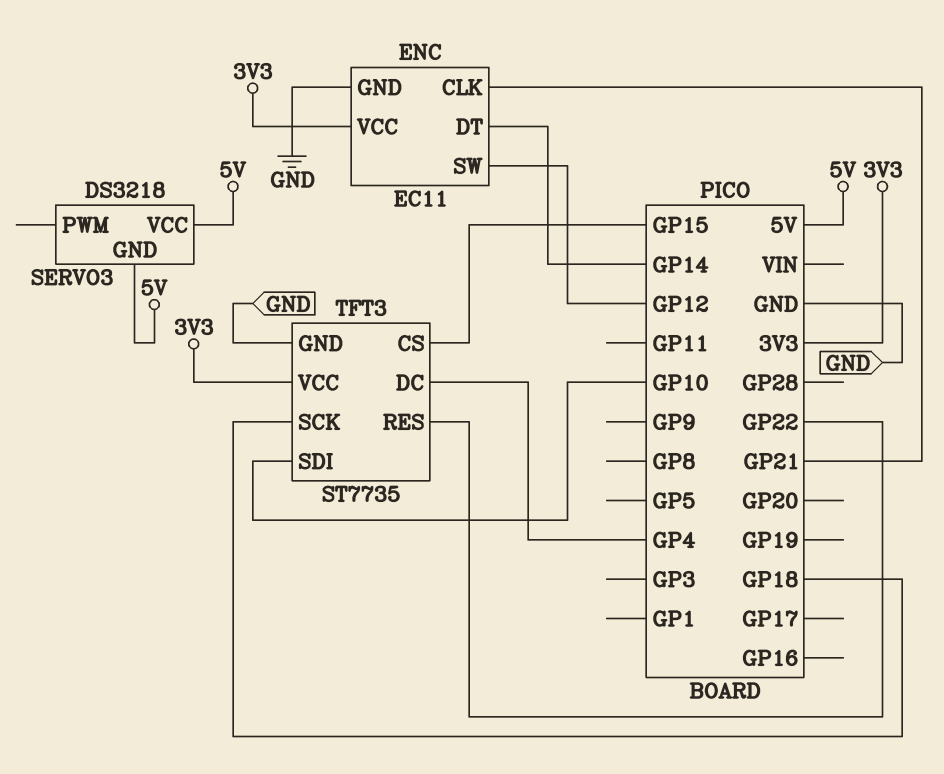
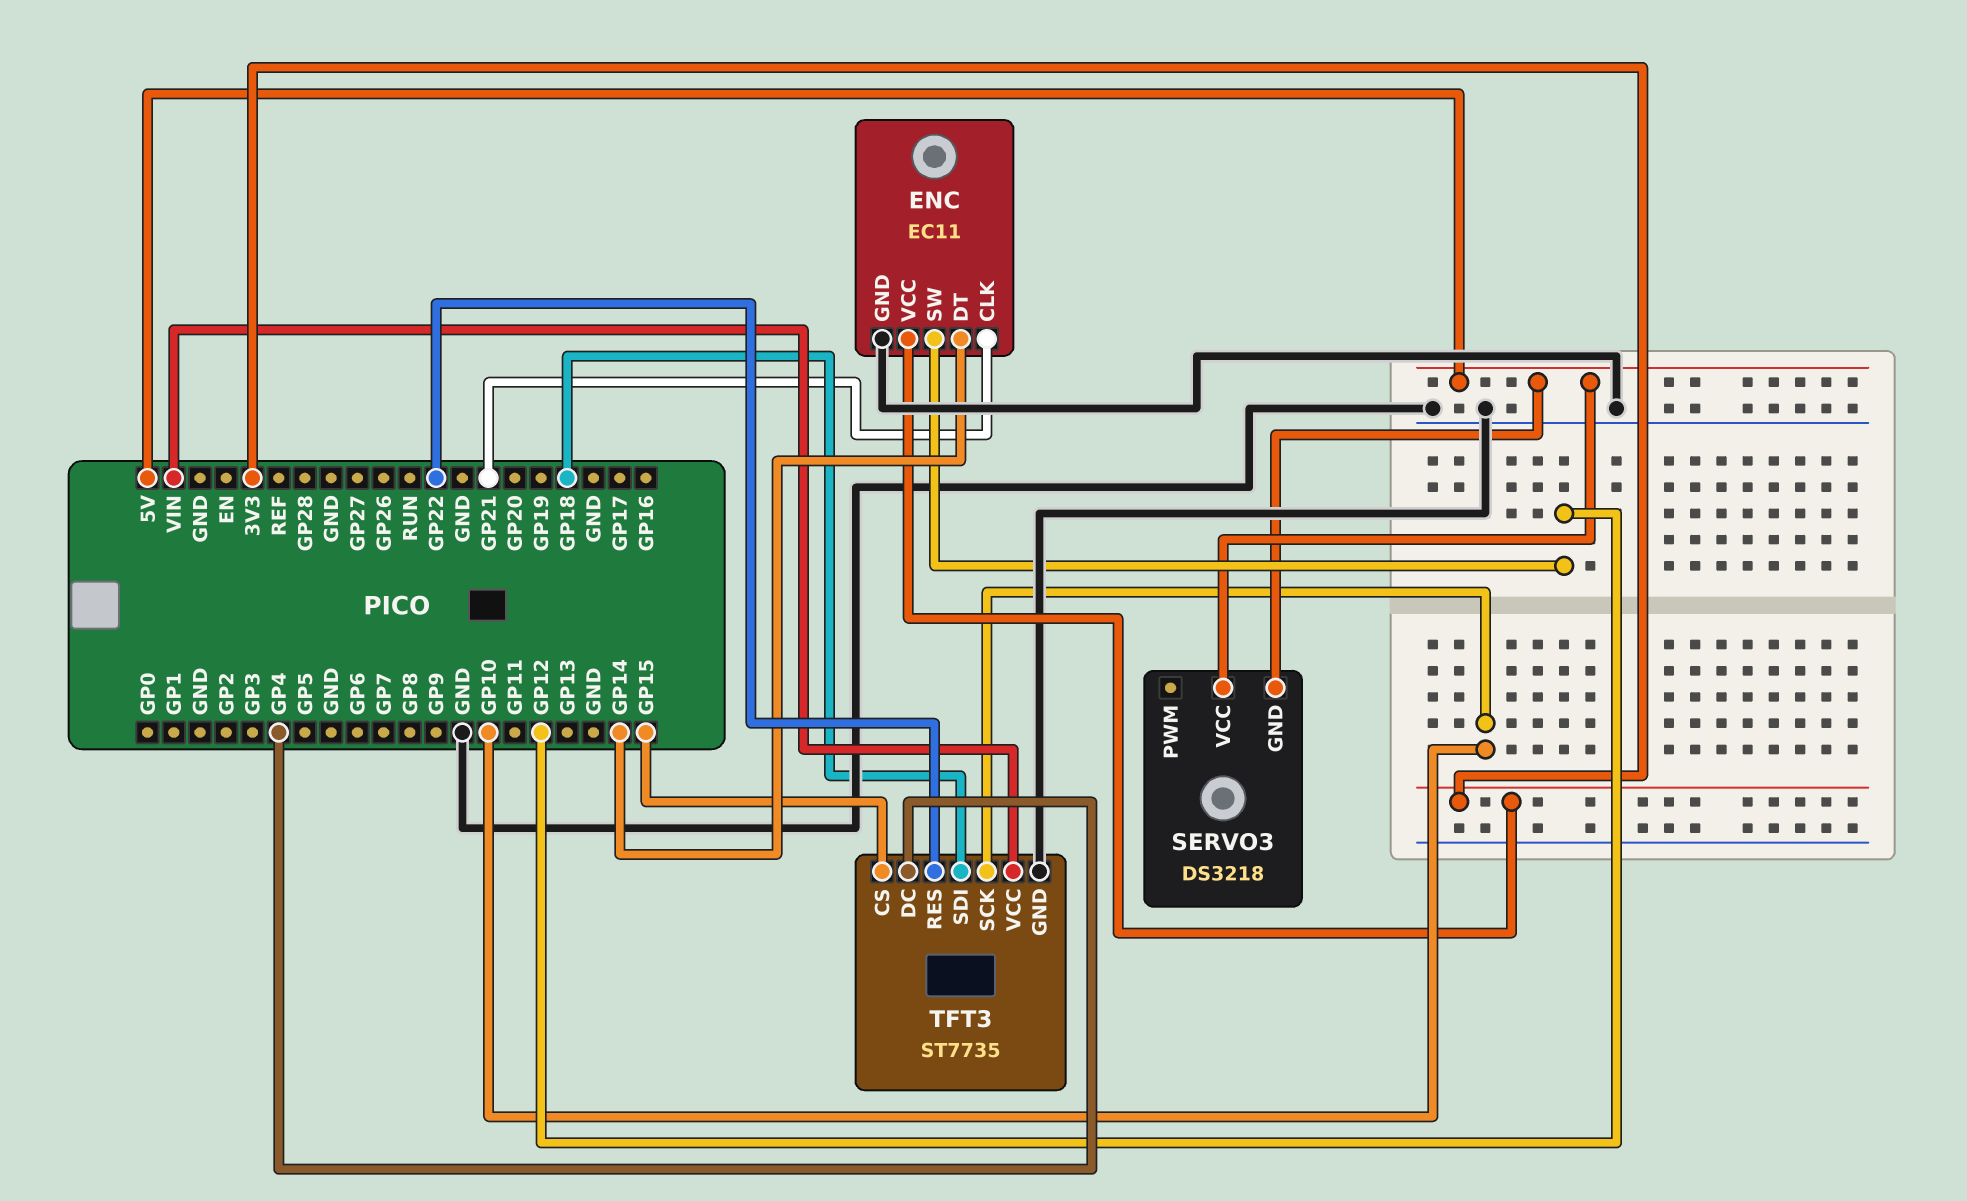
TFT3 pin SCK: GP18 -> GP10
TFT3 pin SDI: GP10 -> GP18
TFT3 pin VCC: 3V3 -> VIN

